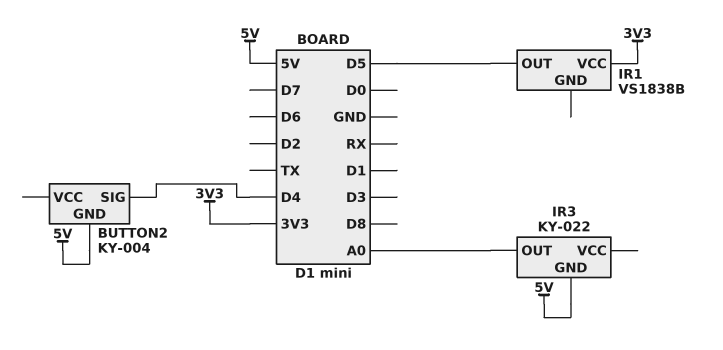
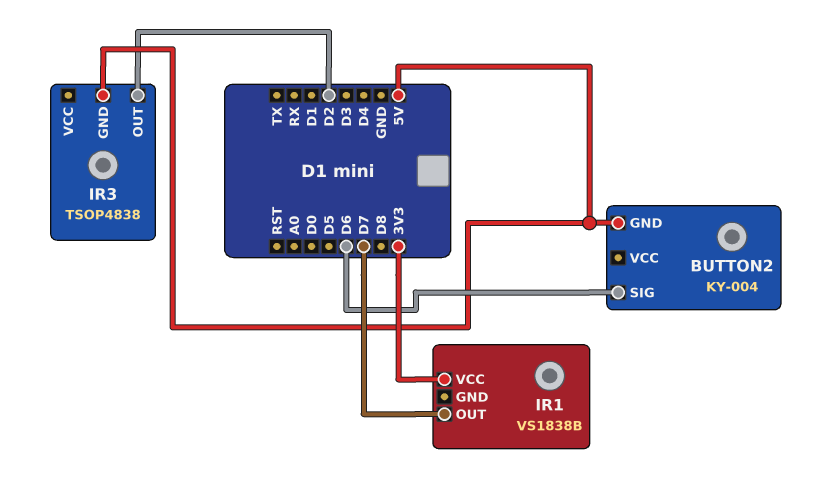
BUTTON2 pin SIG: D4 -> D6
IR1 pin OUT: D5 -> D7
IR3: KY-022 -> TSOP4838
IR3 pin OUT: A0 -> D2

